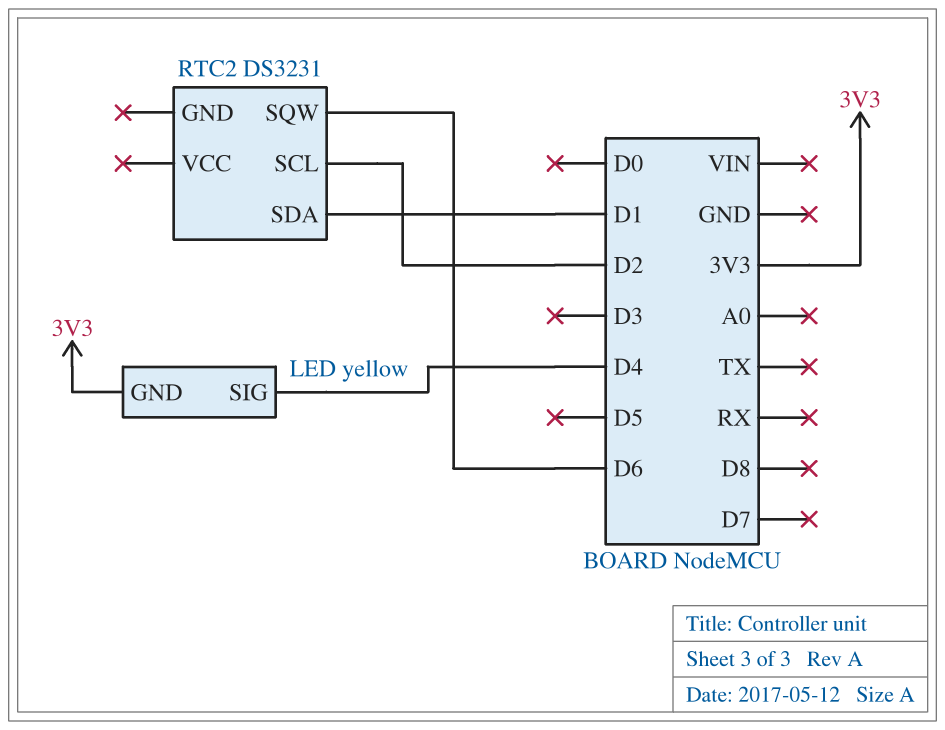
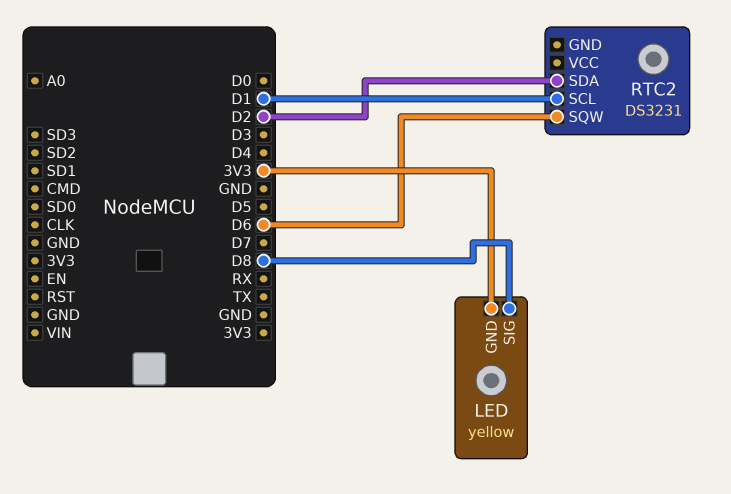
LED pin SIG: D4 -> D8
RTC2 pin SCL: D2 -> D1
RTC2 pin SDA: D1 -> D2

